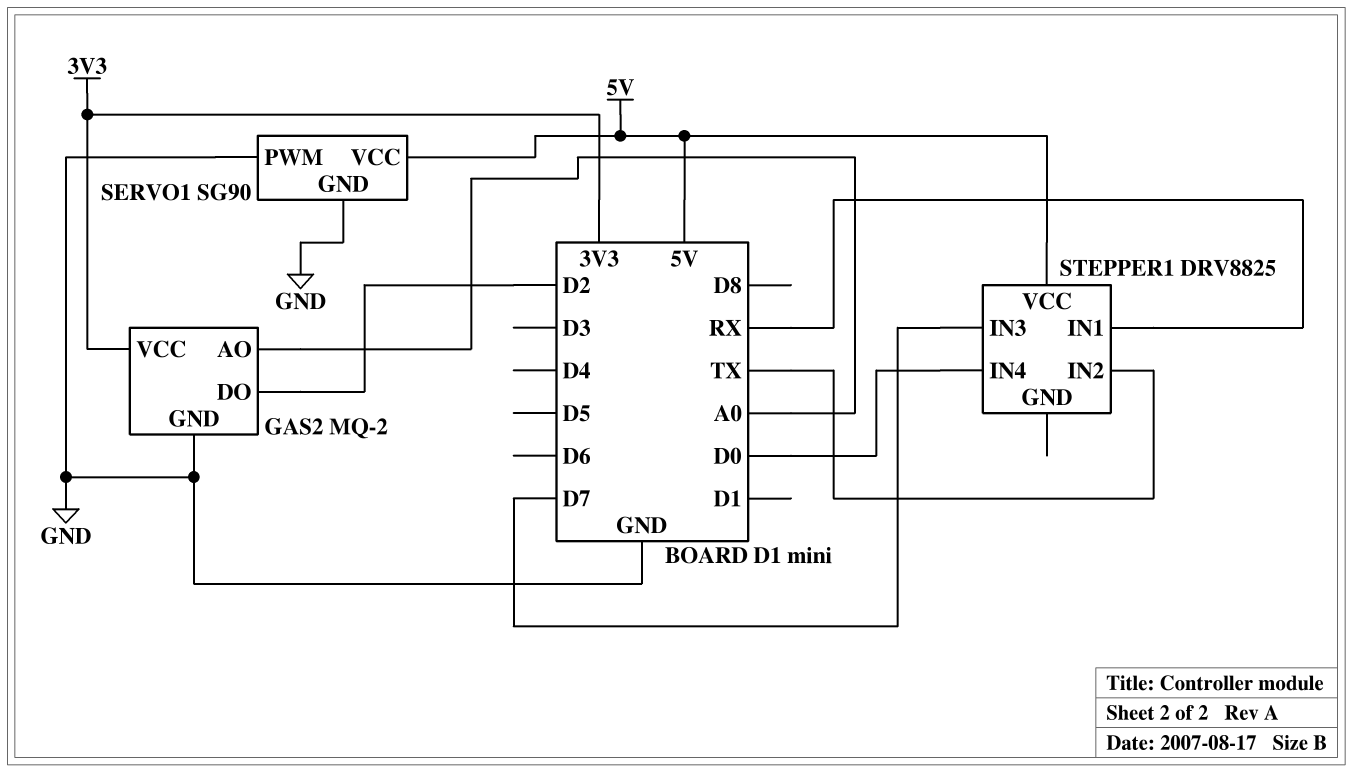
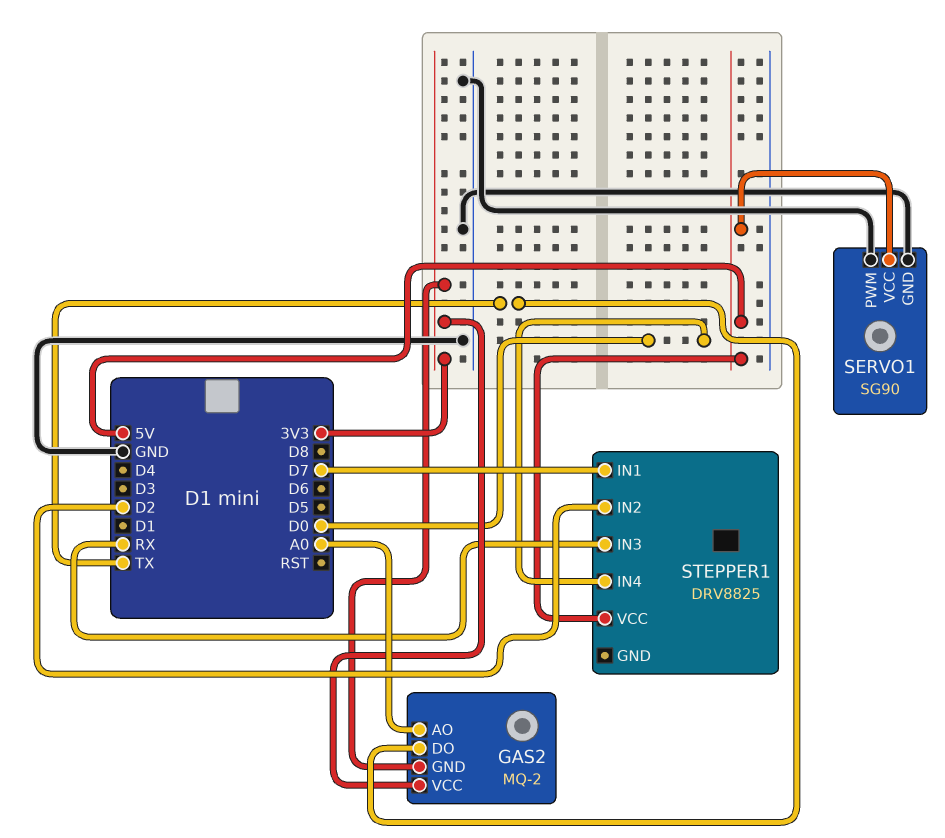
GAS2 pin DO: D2 -> TX
GAS2 pin GND: GND -> 3V3
STEPPER1 pin IN1: RX -> D7
STEPPER1 pin IN2: TX -> D2
STEPPER1 pin IN3: D7 -> RX

